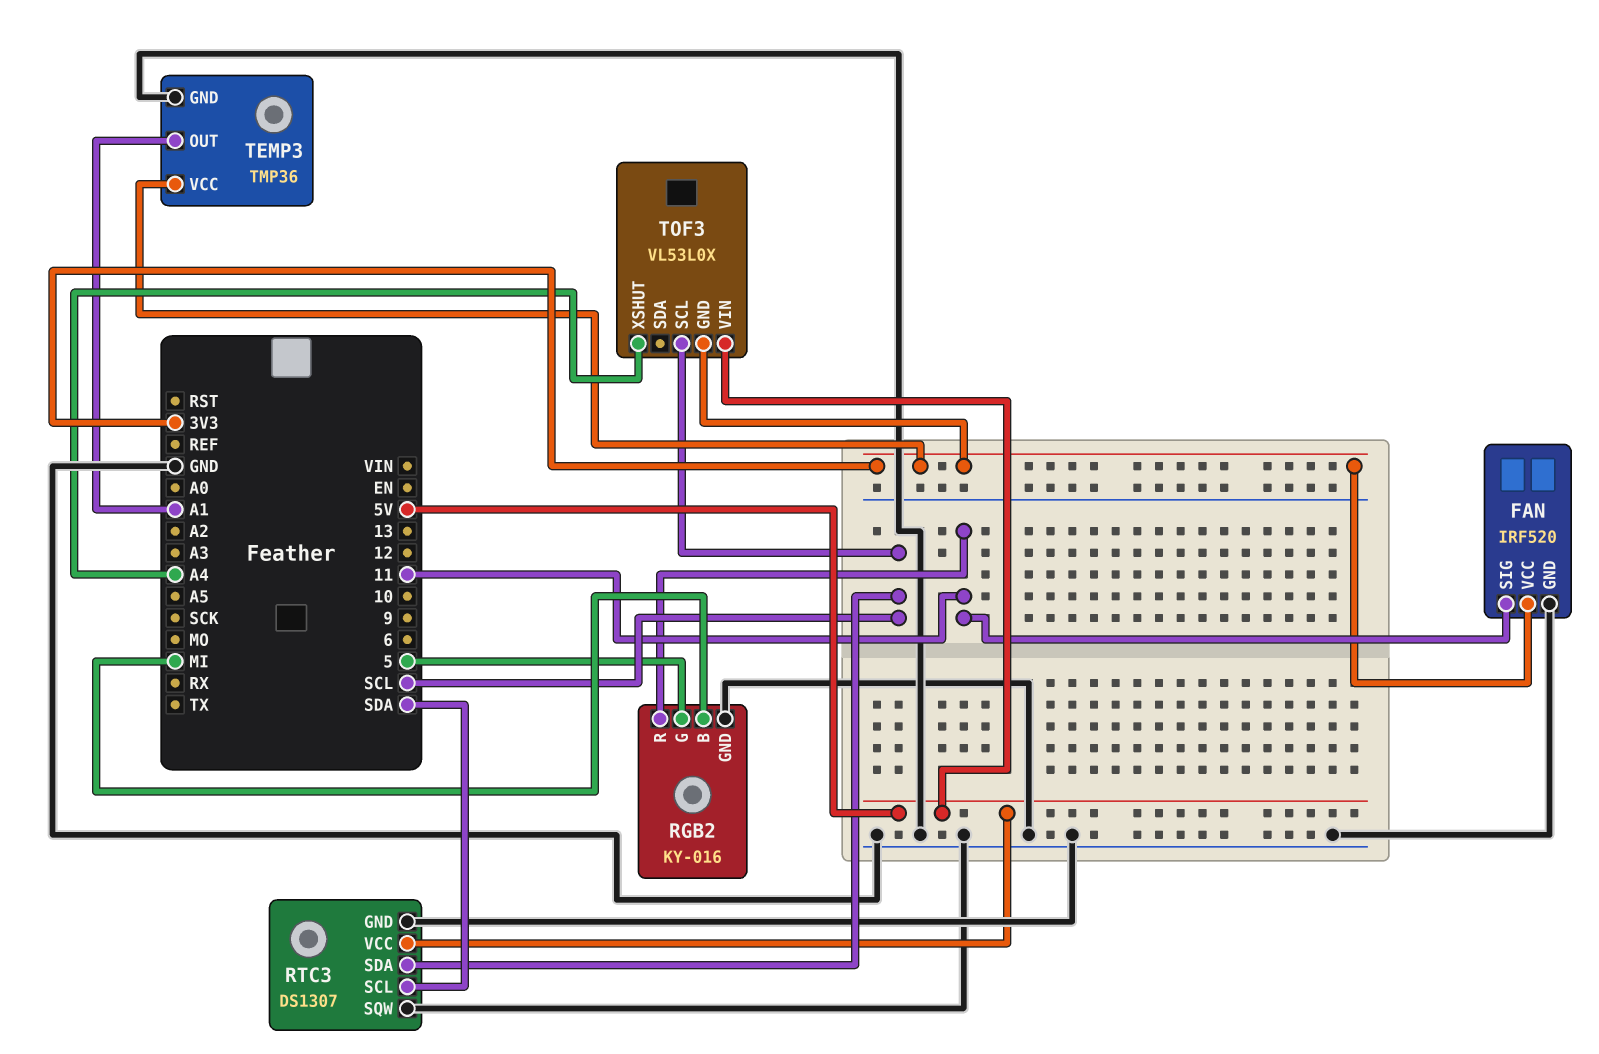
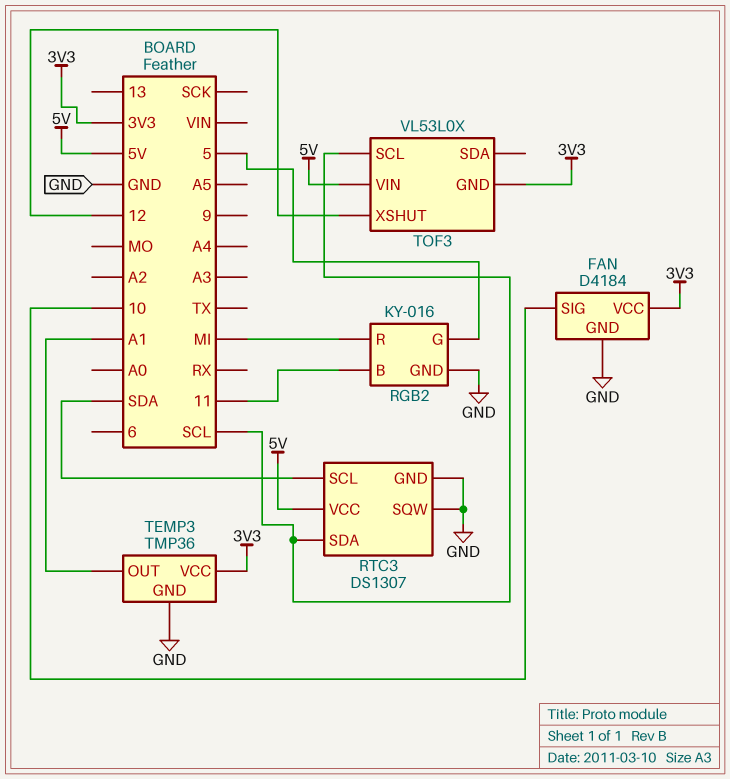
FAN: IRF520 -> D4184
FAN pin SIG: 11 -> 10
RGB2 pin B: MI -> 11
RGB2 pin R: 11 -> MI
TOF3 pin XSHUT: A4 -> 12

